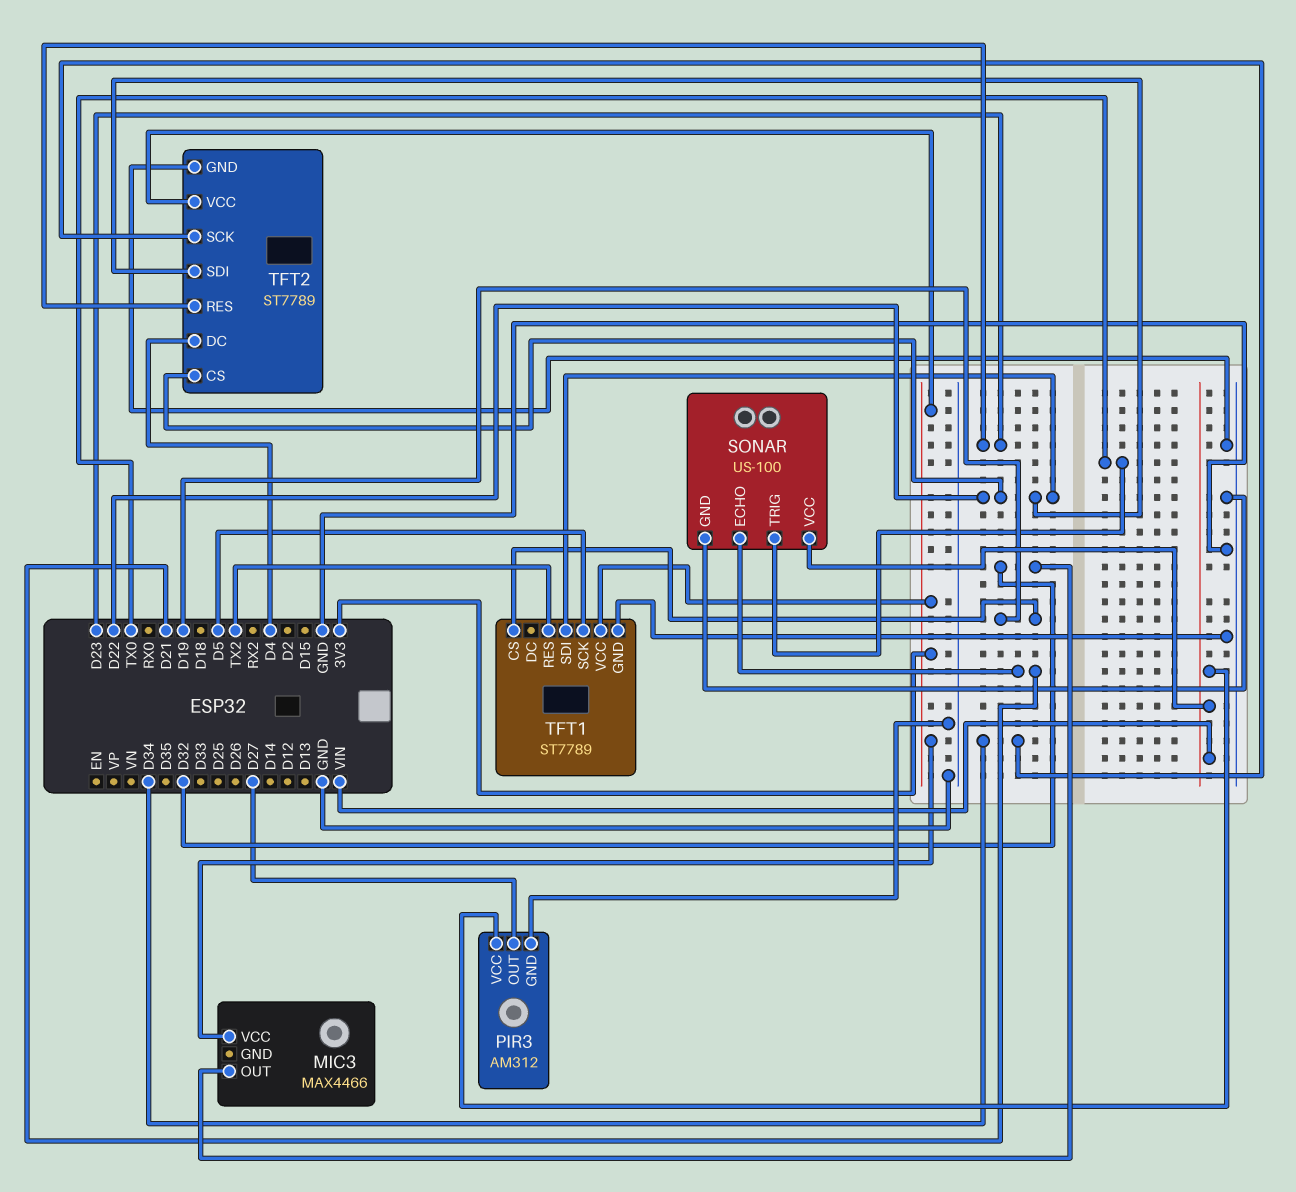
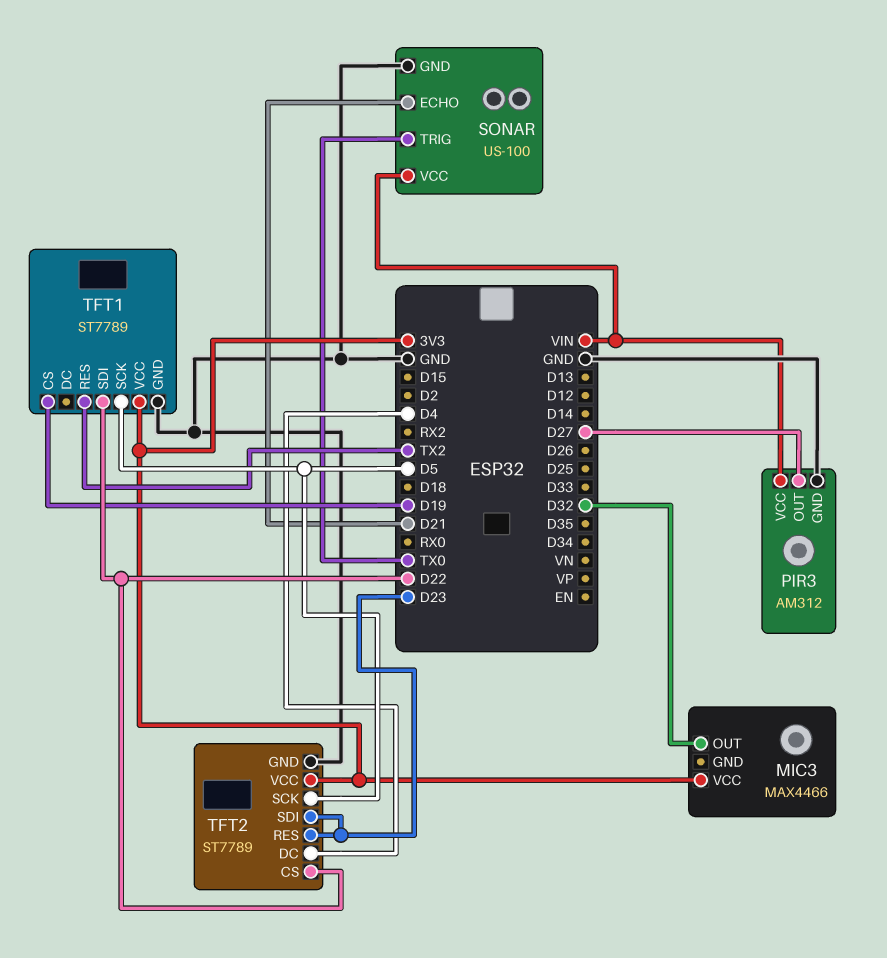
TFT2 pin SCK: D34 -> D5
TFT2 pin SDI: D22 -> D23

